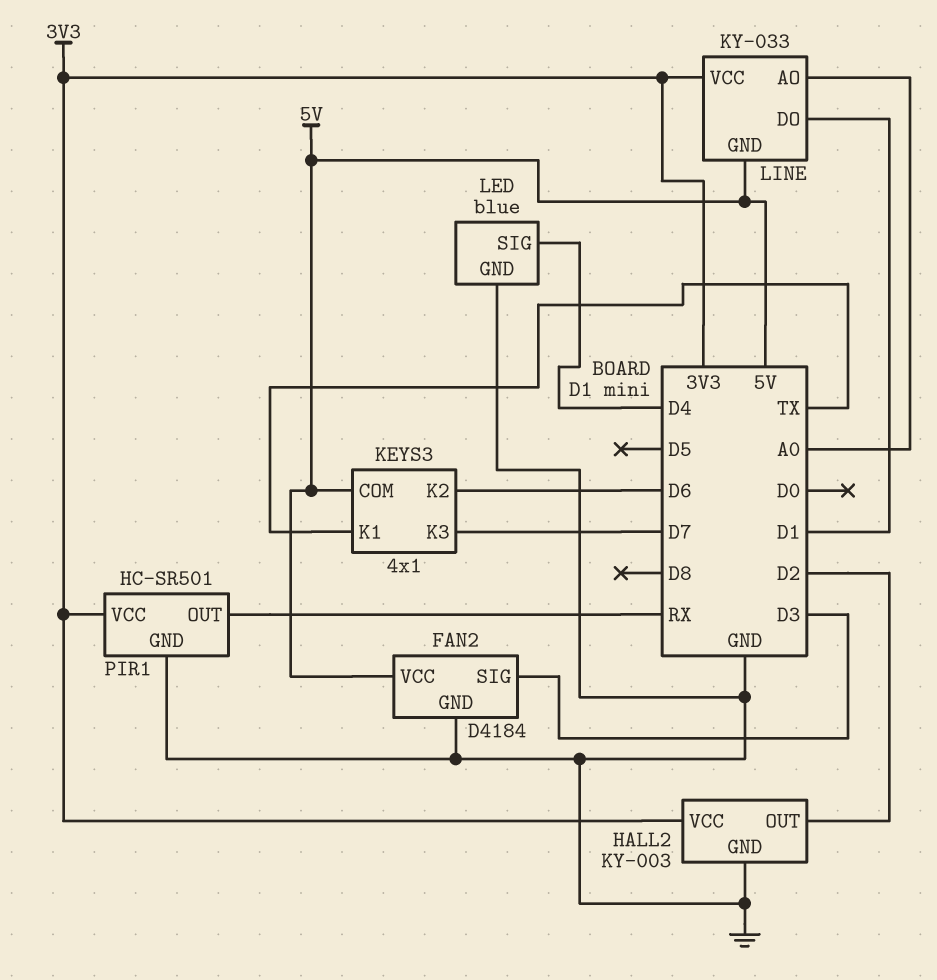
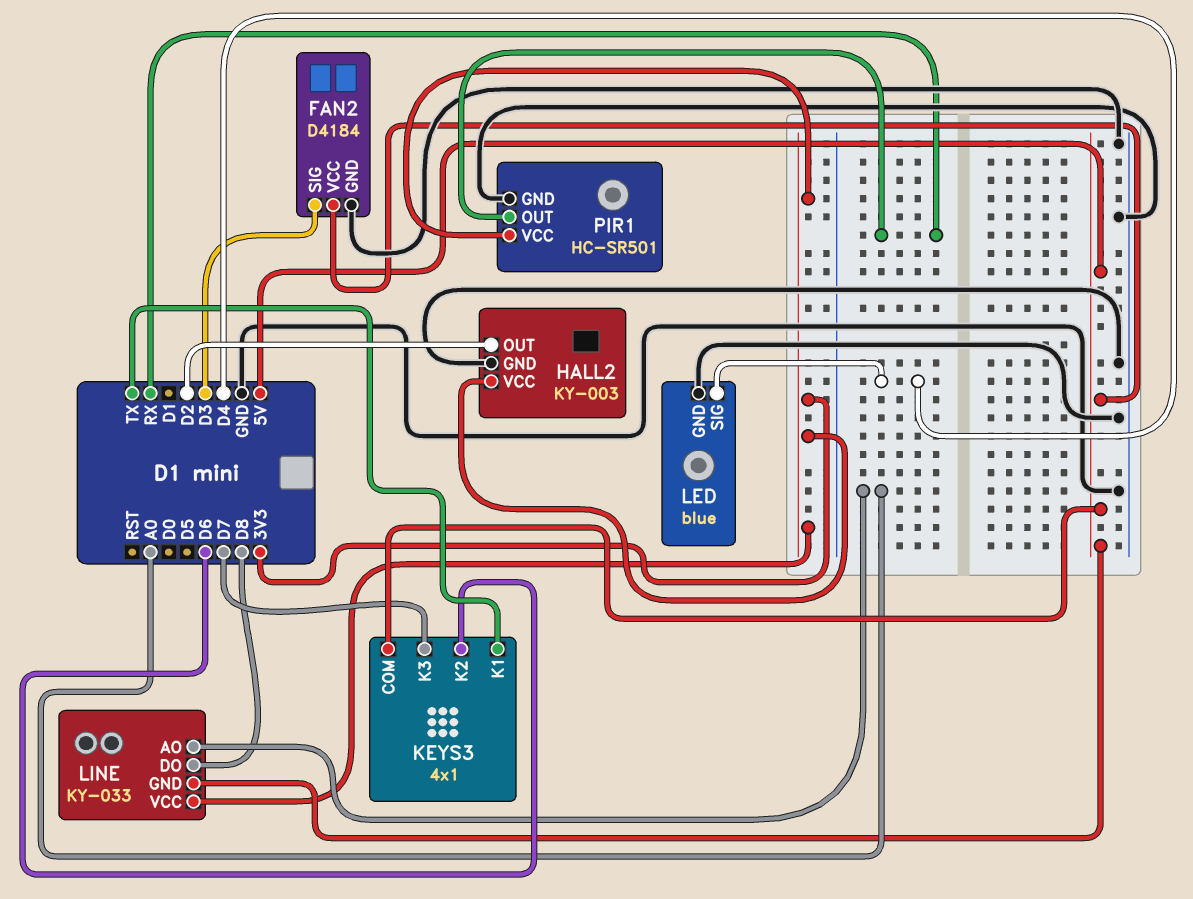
LINE pin DO: D1 -> D8

